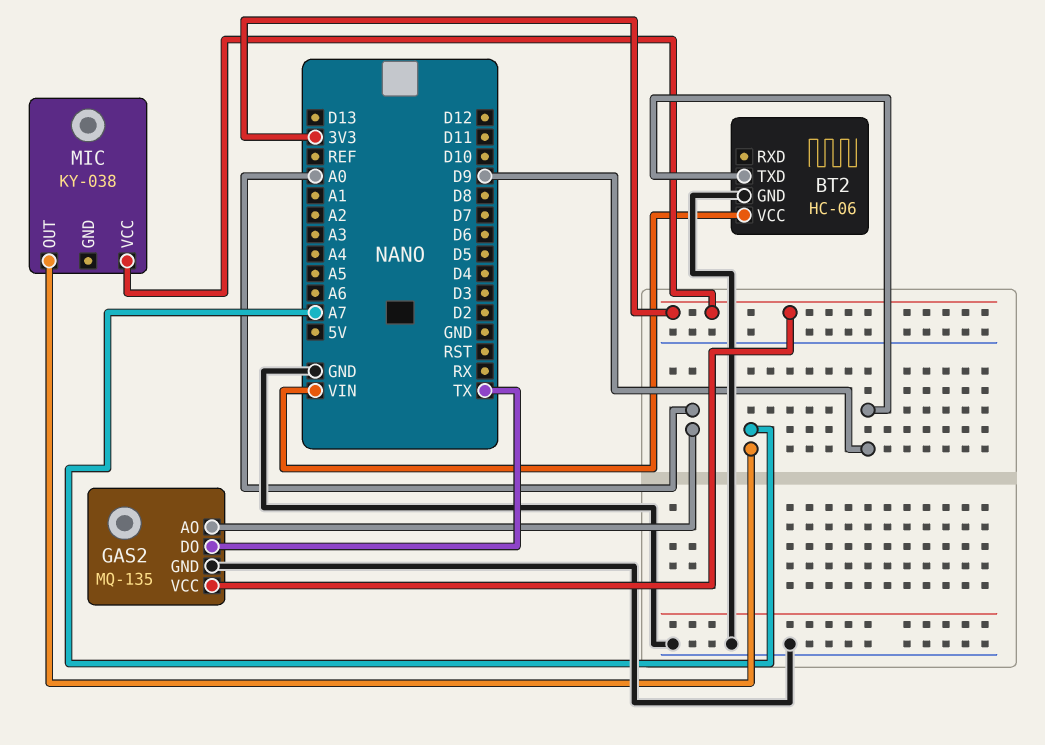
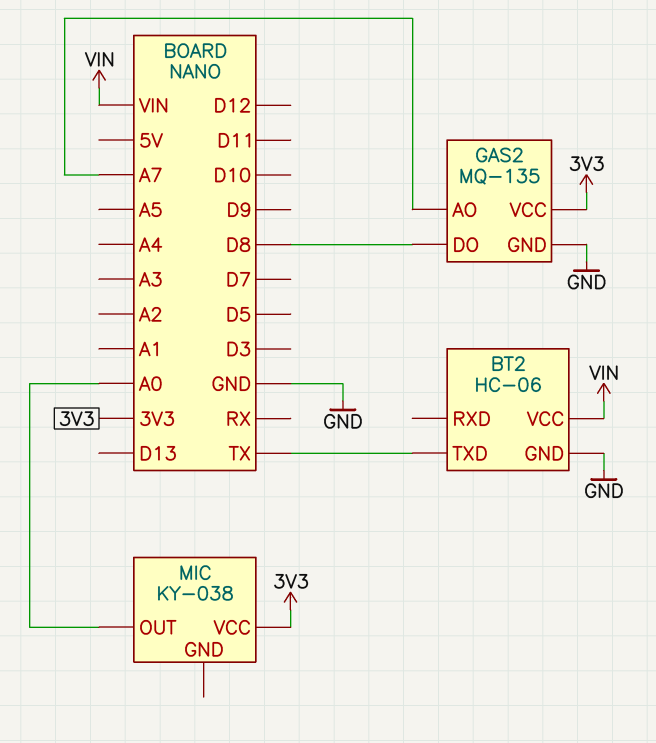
BT2 pin TXD: D9 -> TX
GAS2 pin AO: A0 -> A7
GAS2 pin DO: TX -> D8
MIC pin OUT: A7 -> A0

